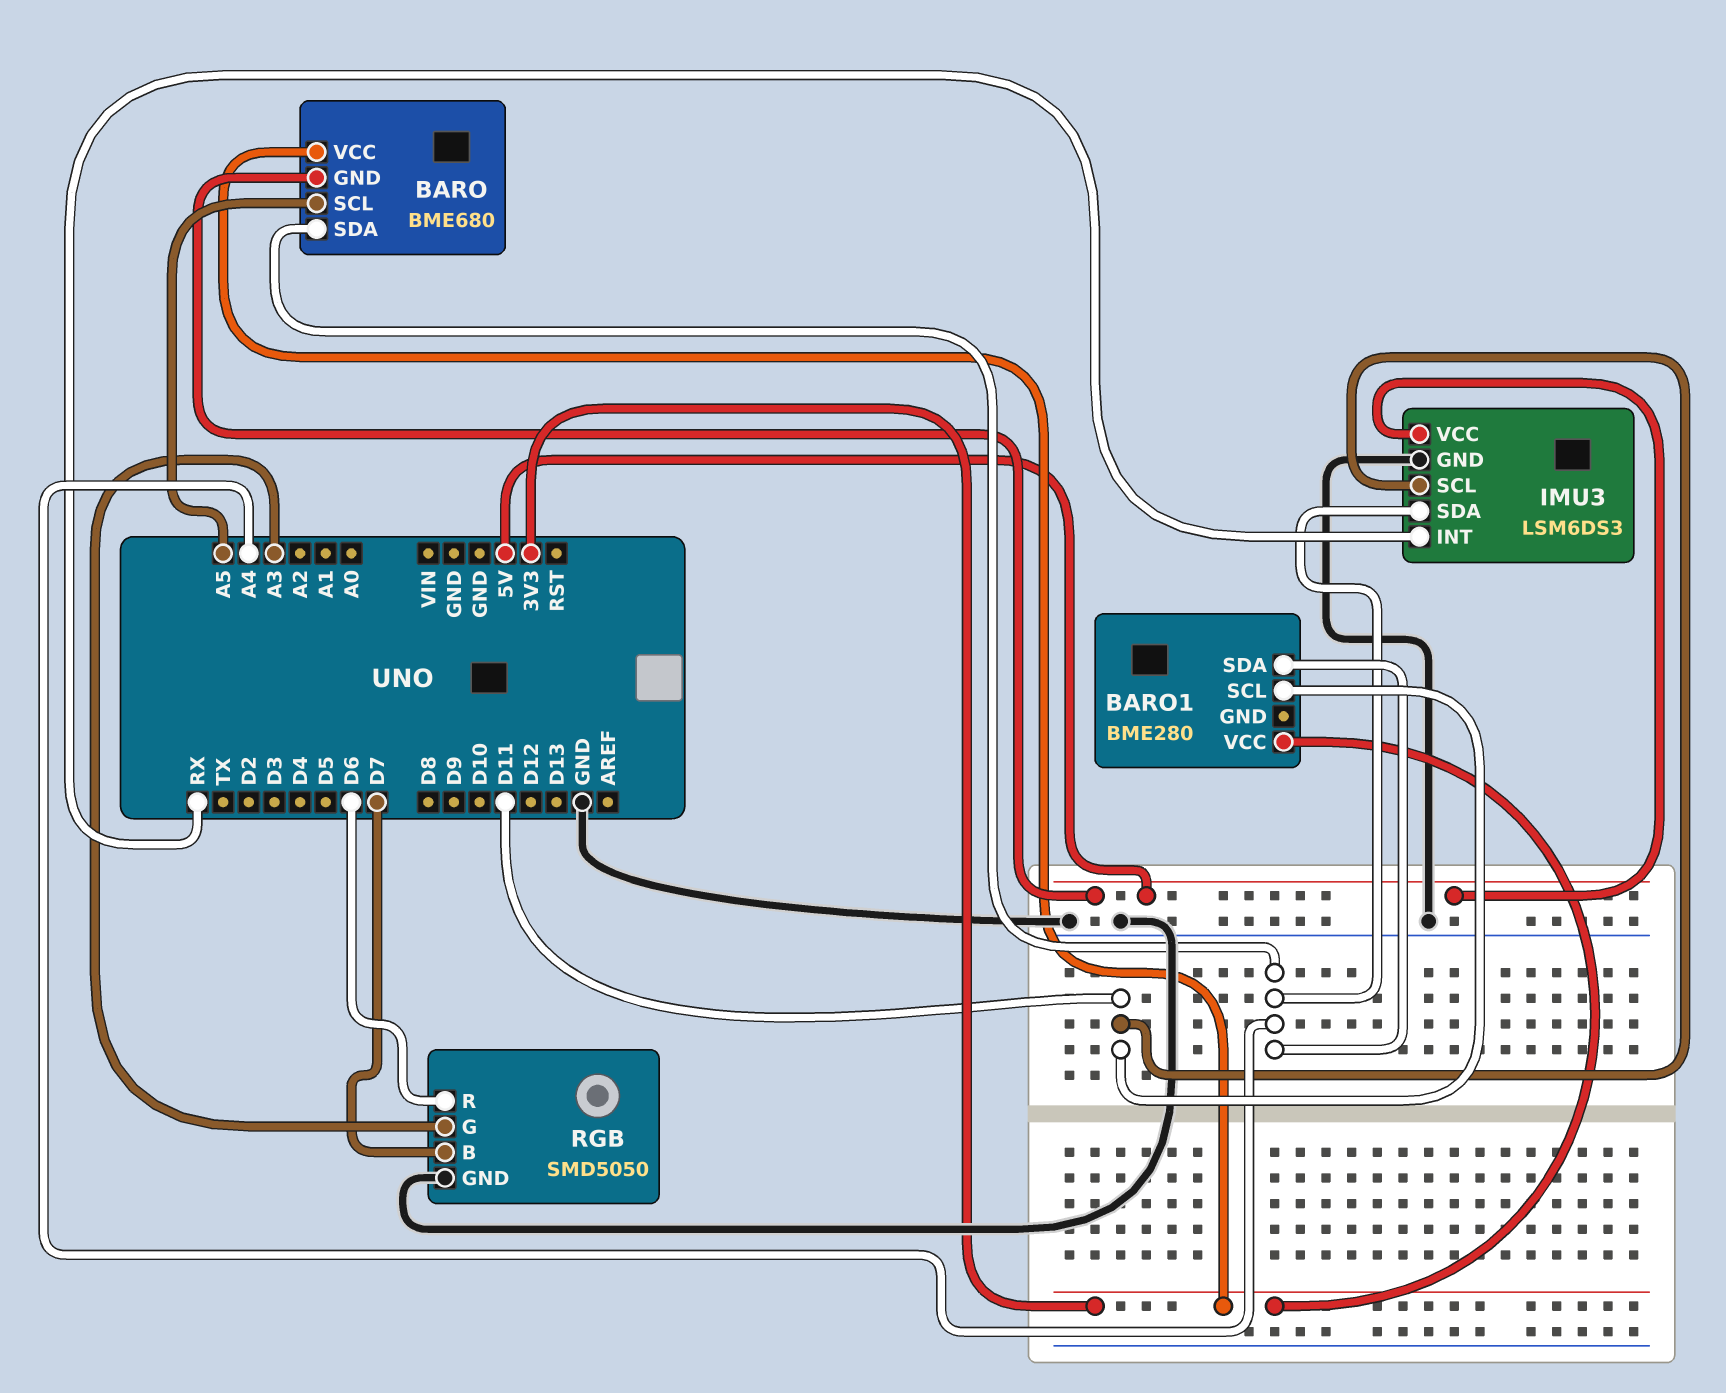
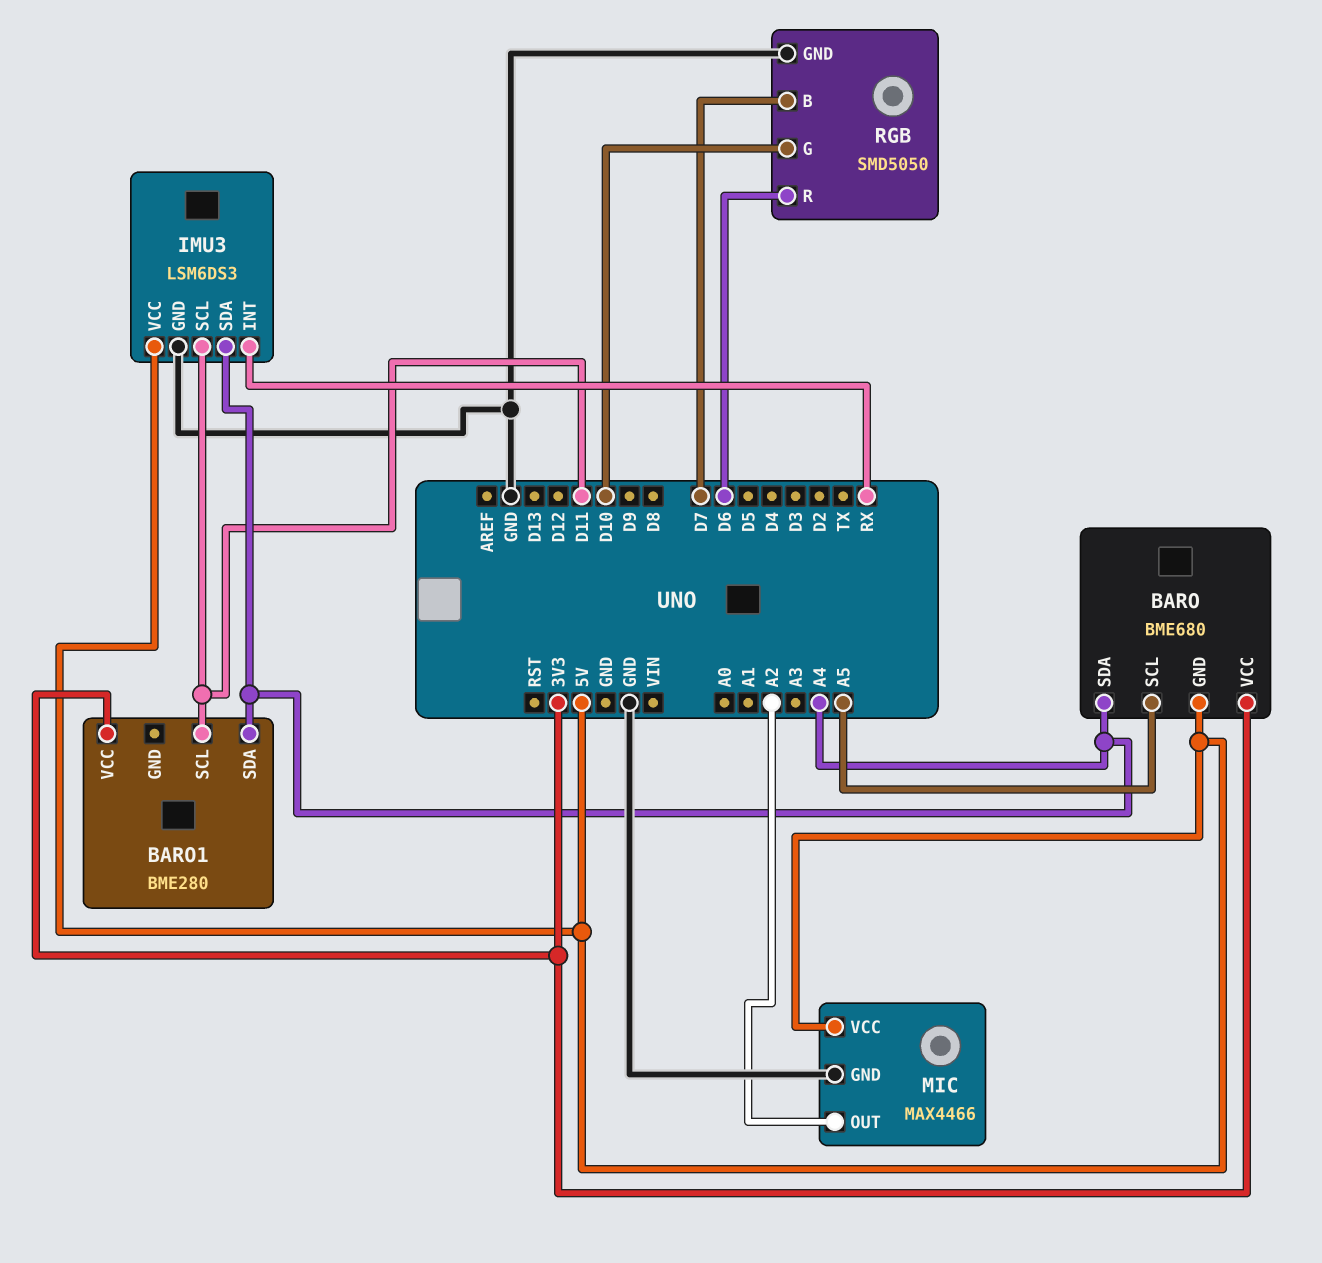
MIC: none -> MAX4466
MIC pin GND: none -> GND
MIC pin OUT: none -> A2
MIC pin VCC: none -> 5V
RGB pin G: A3 -> D10

